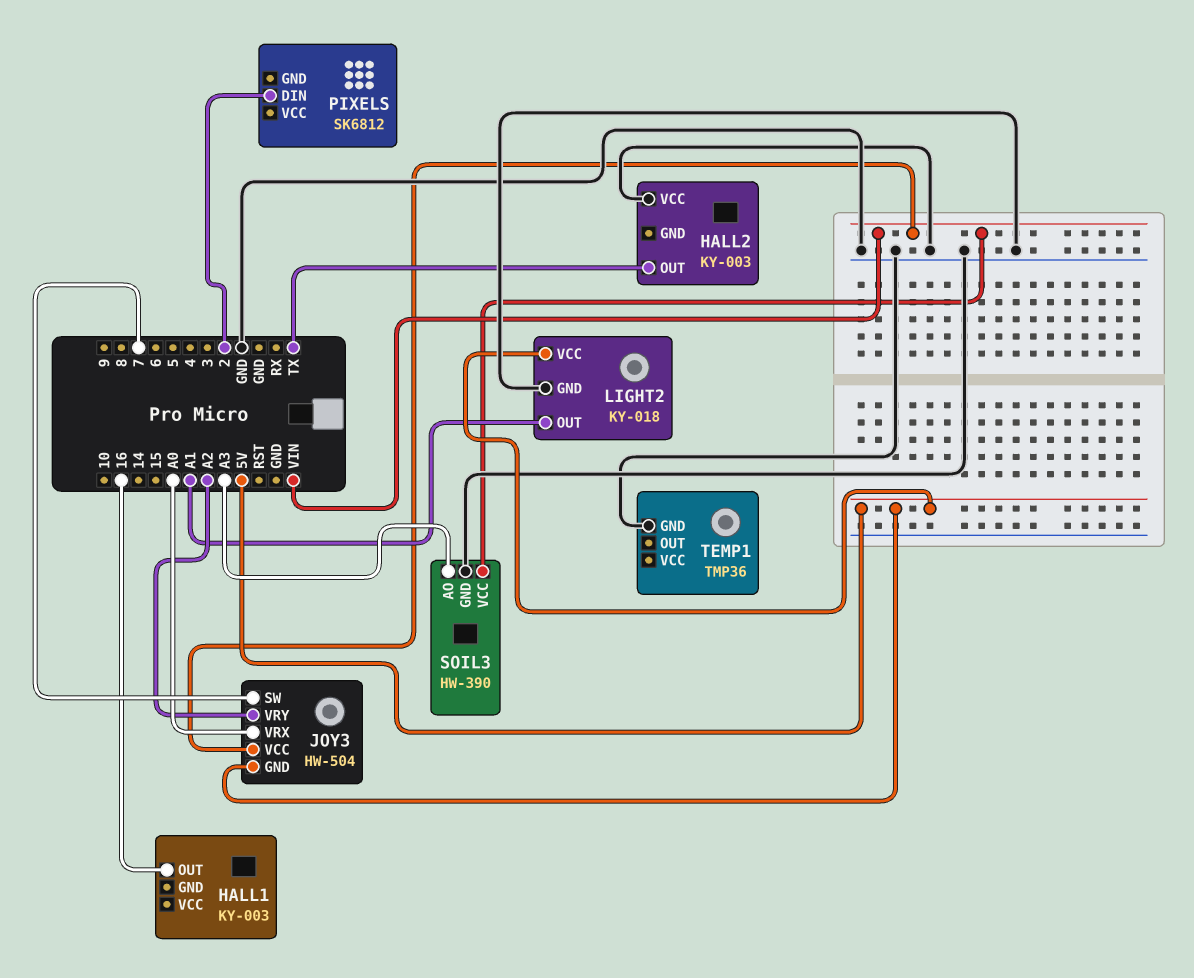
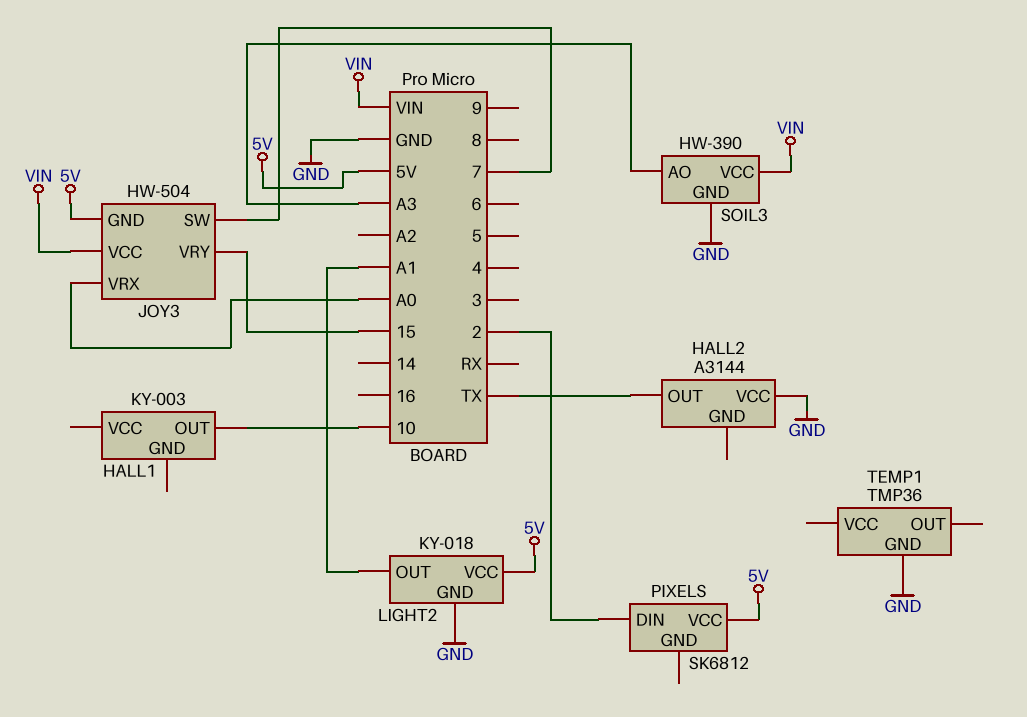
HALL1 pin OUT: 16 -> 10
HALL2: KY-003 -> A3144
JOY3 pin VRY: A2 -> 15
PIXELS pin VCC: none -> 5V

